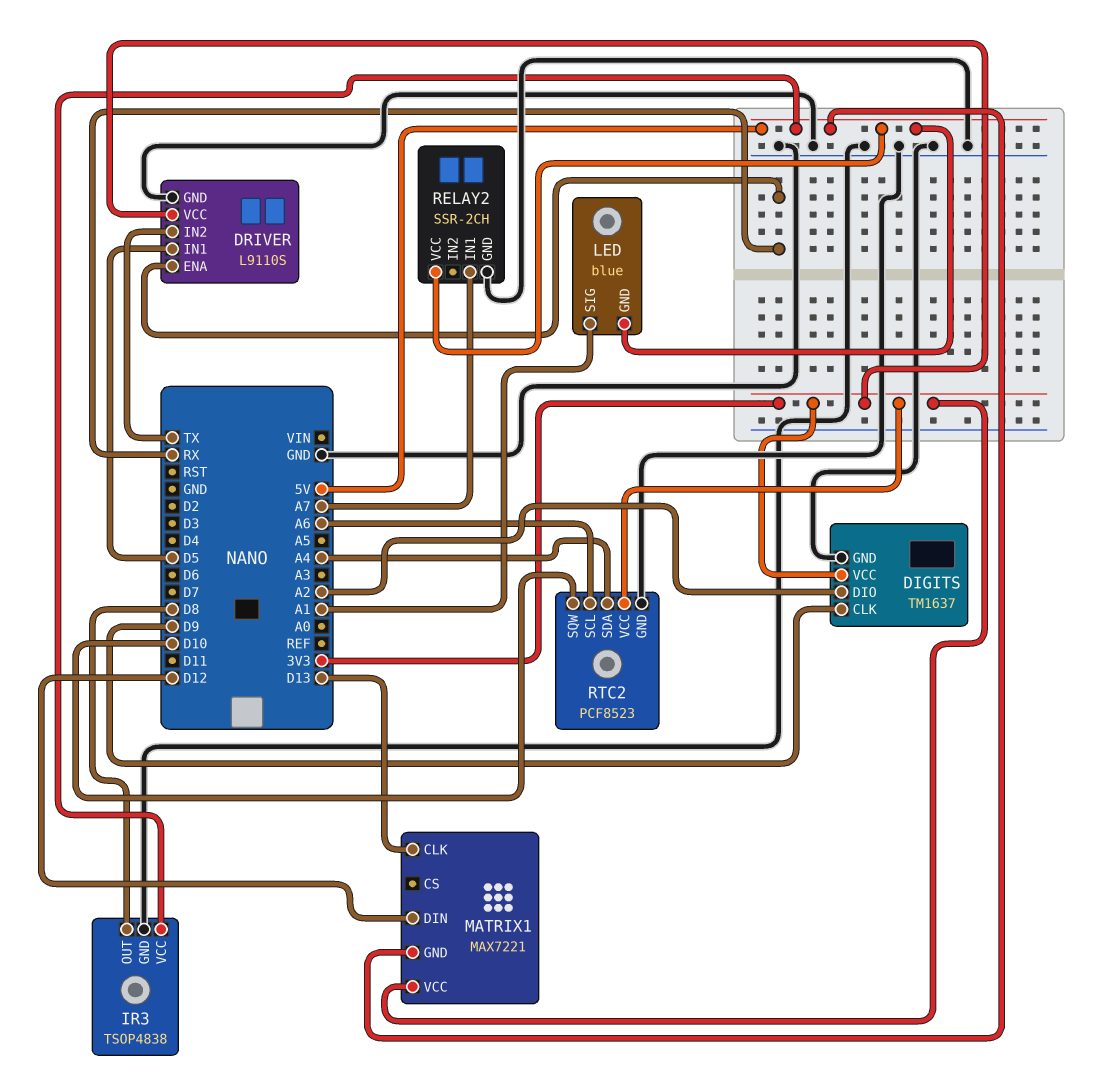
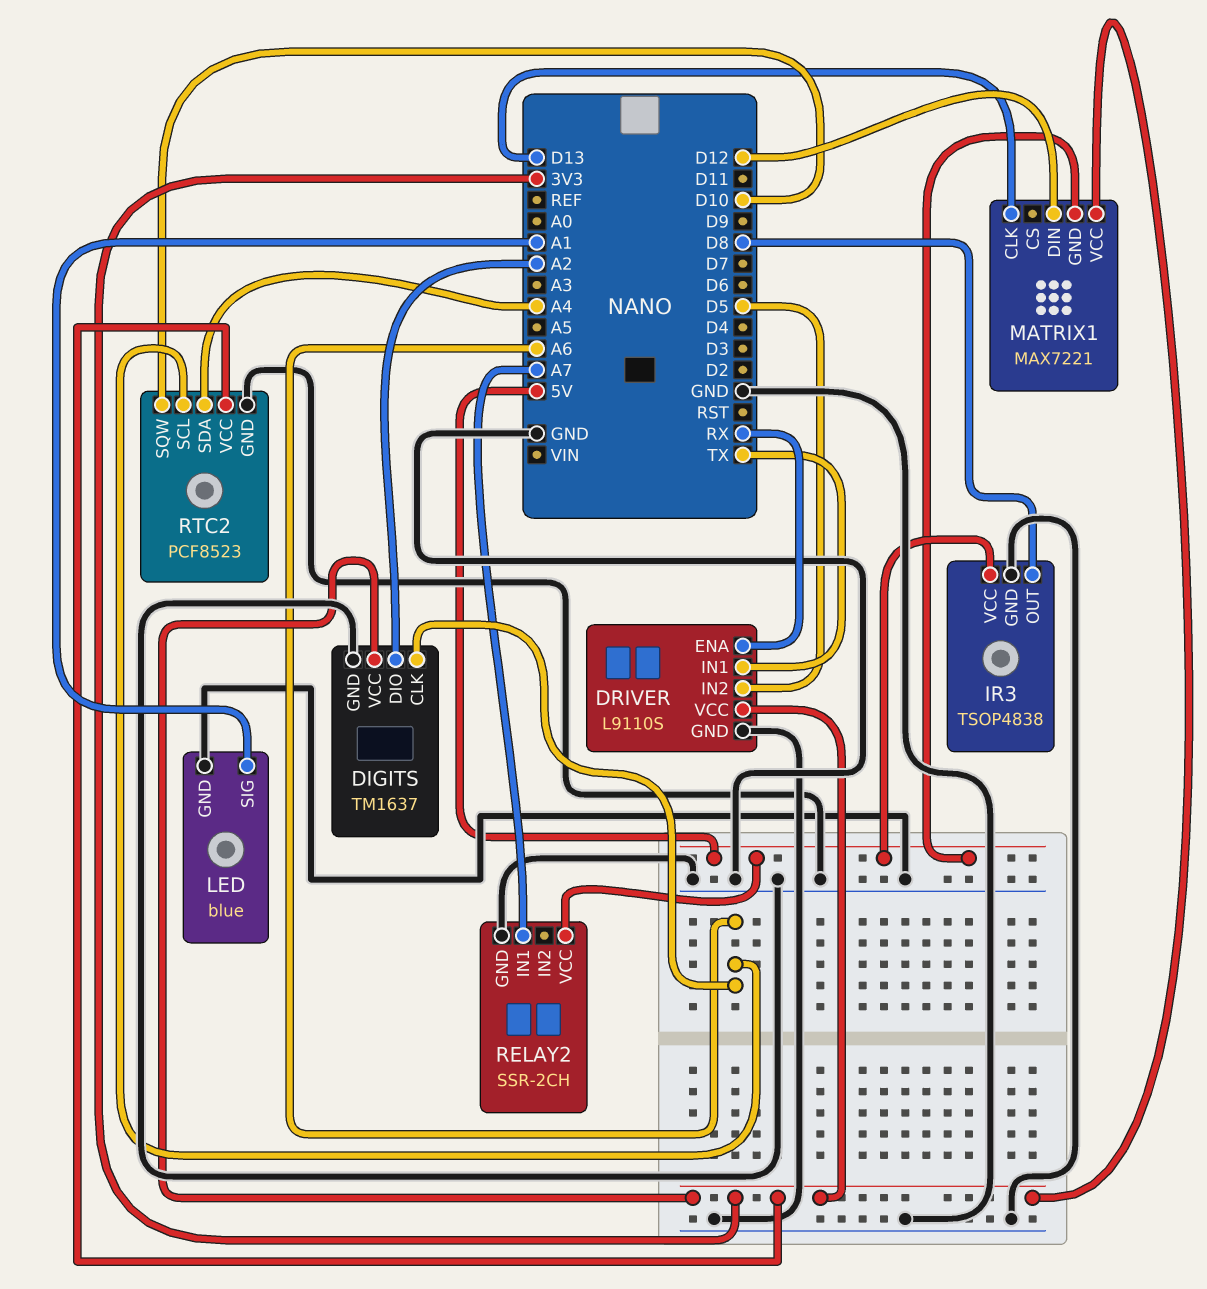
DIGITS pin CLK: D9 -> A6
DRIVER pin IN1: D5 -> TX
DRIVER pin IN2: TX -> D5
LED pin GND: 5V -> GND

